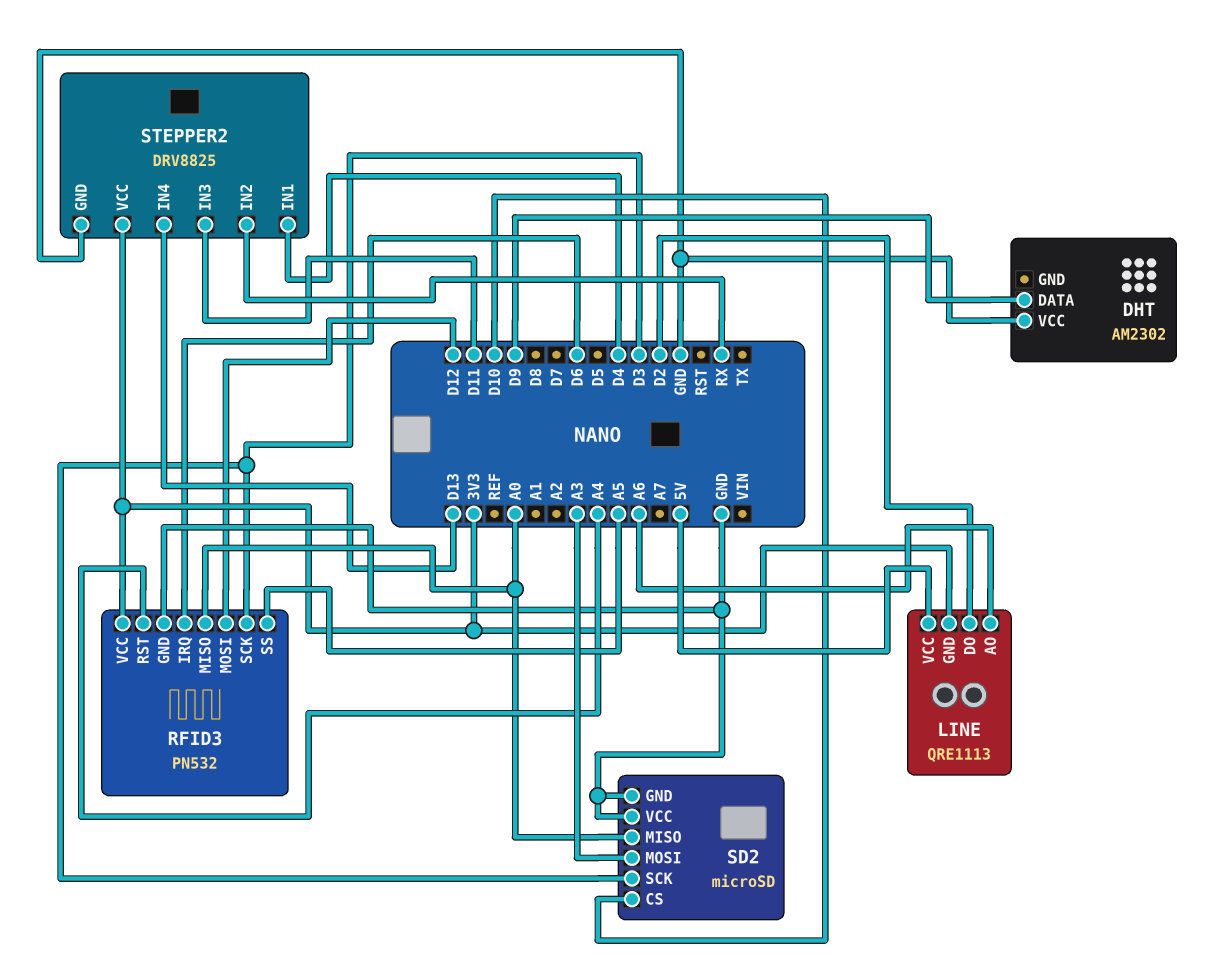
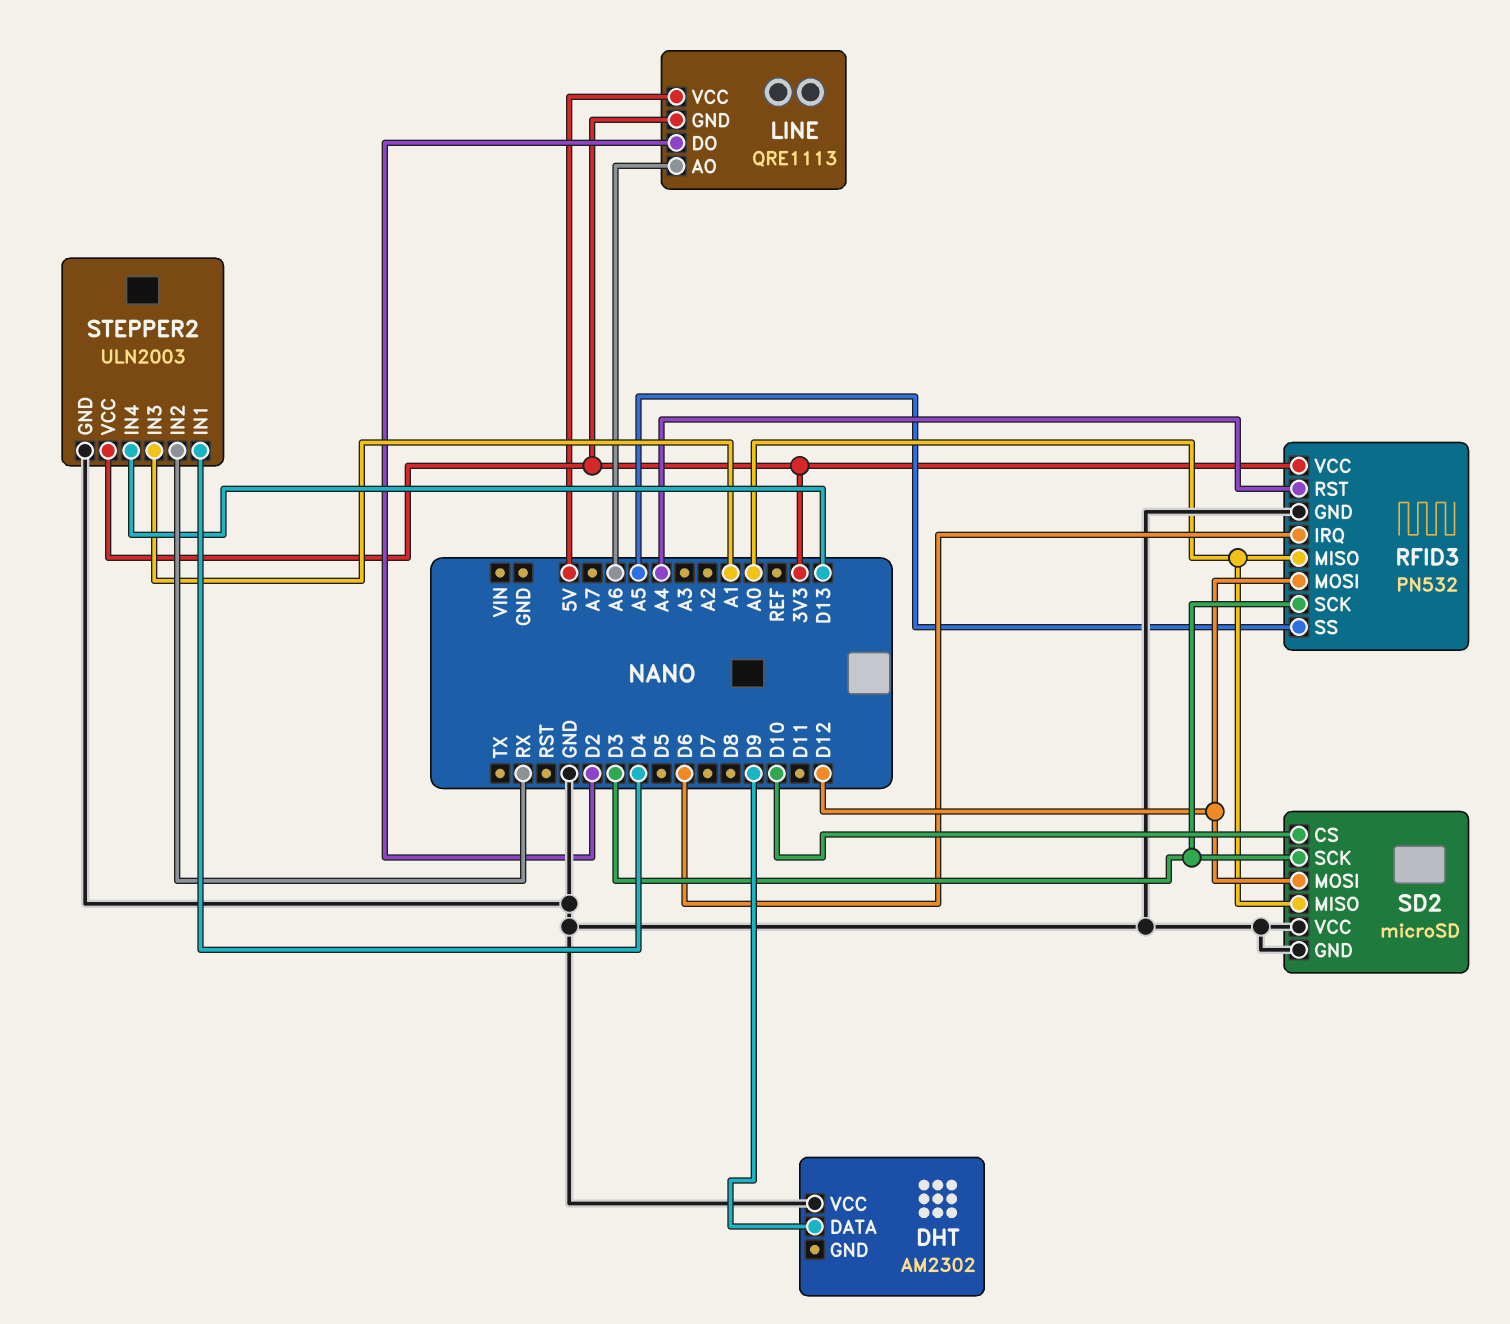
SD2 pin MOSI: A3 -> D12
STEPPER2: DRV8825 -> ULN2003
STEPPER2 pin IN3: D11 -> A1

